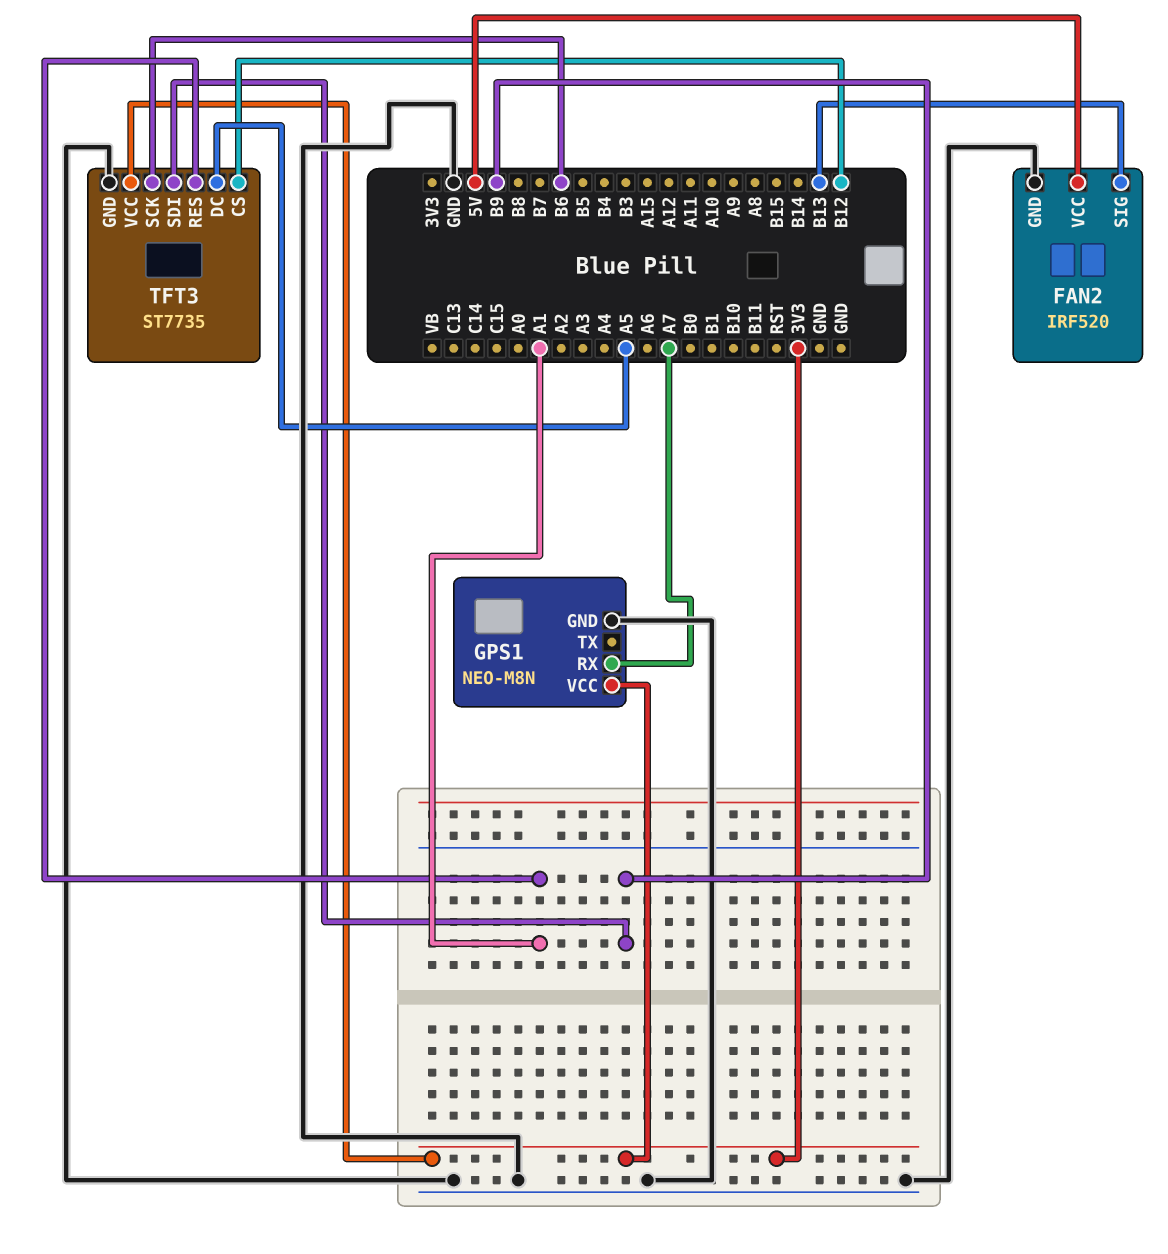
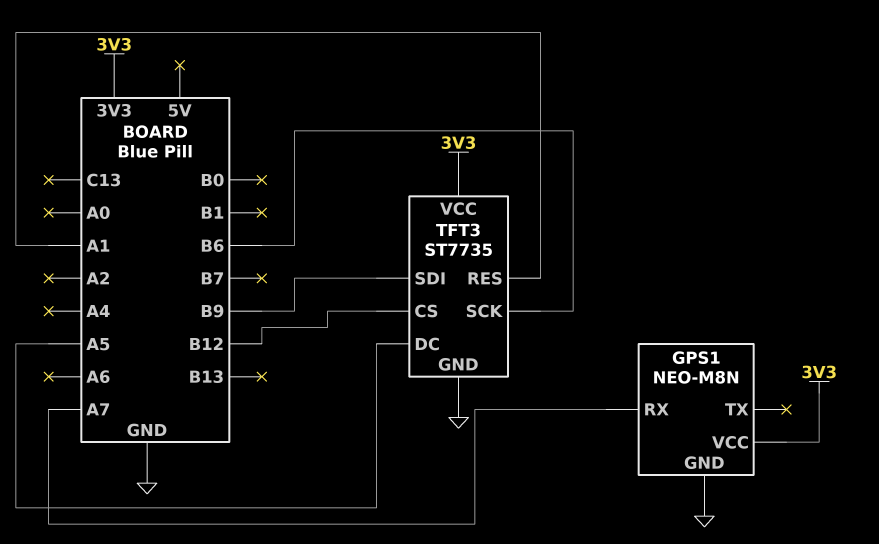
FAN2: IRF520 -> none
FAN2 pin GND: GND -> none
FAN2 pin SIG: B13 -> none
FAN2 pin VCC: 5V -> none

